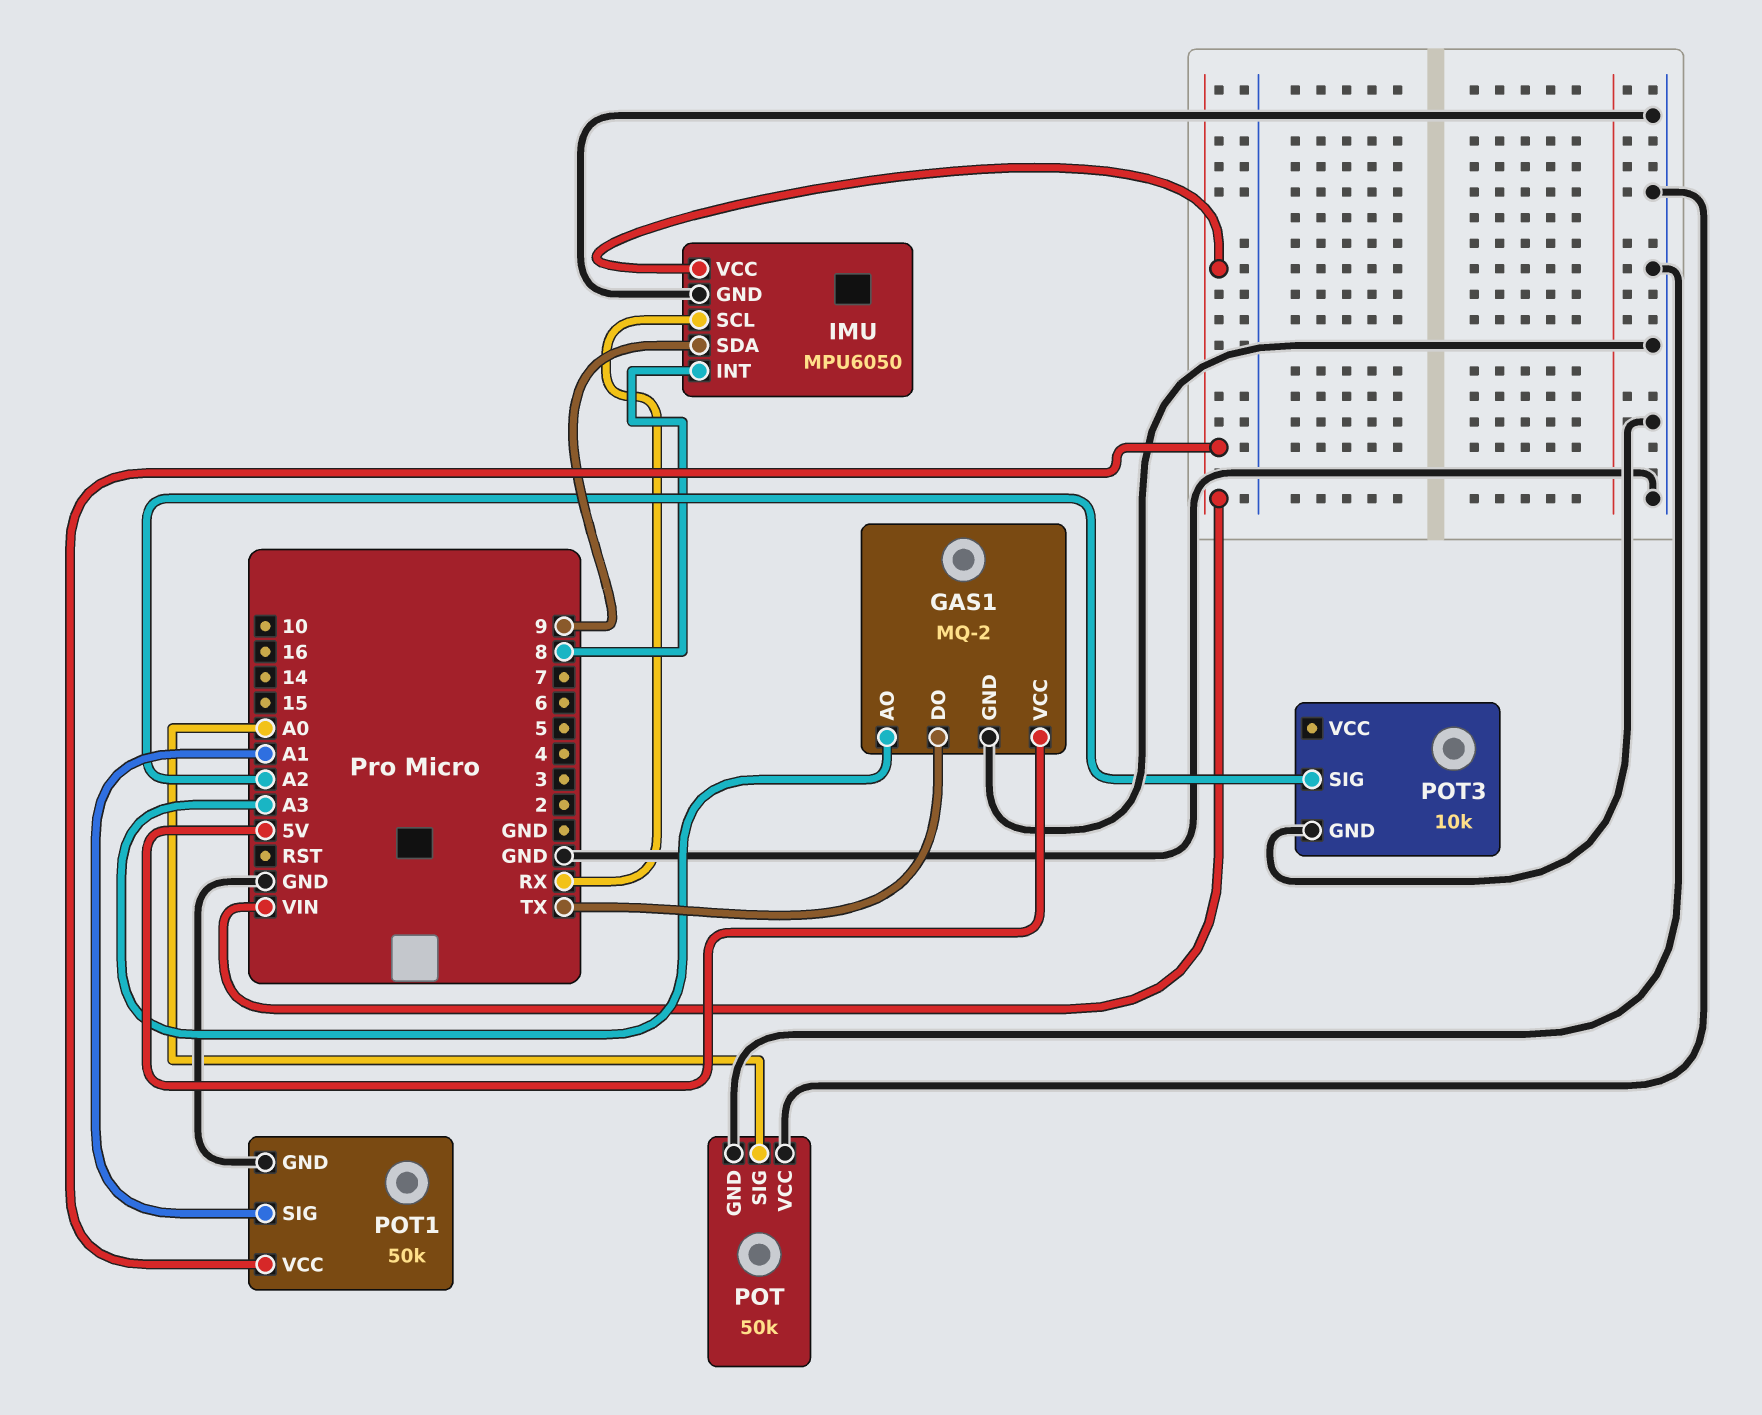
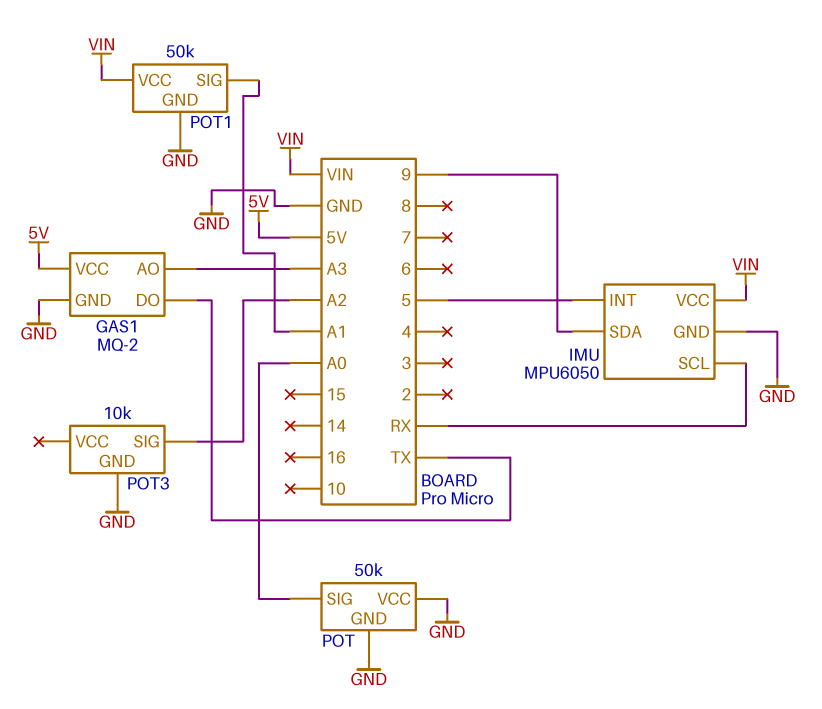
IMU pin INT: 8 -> 5

